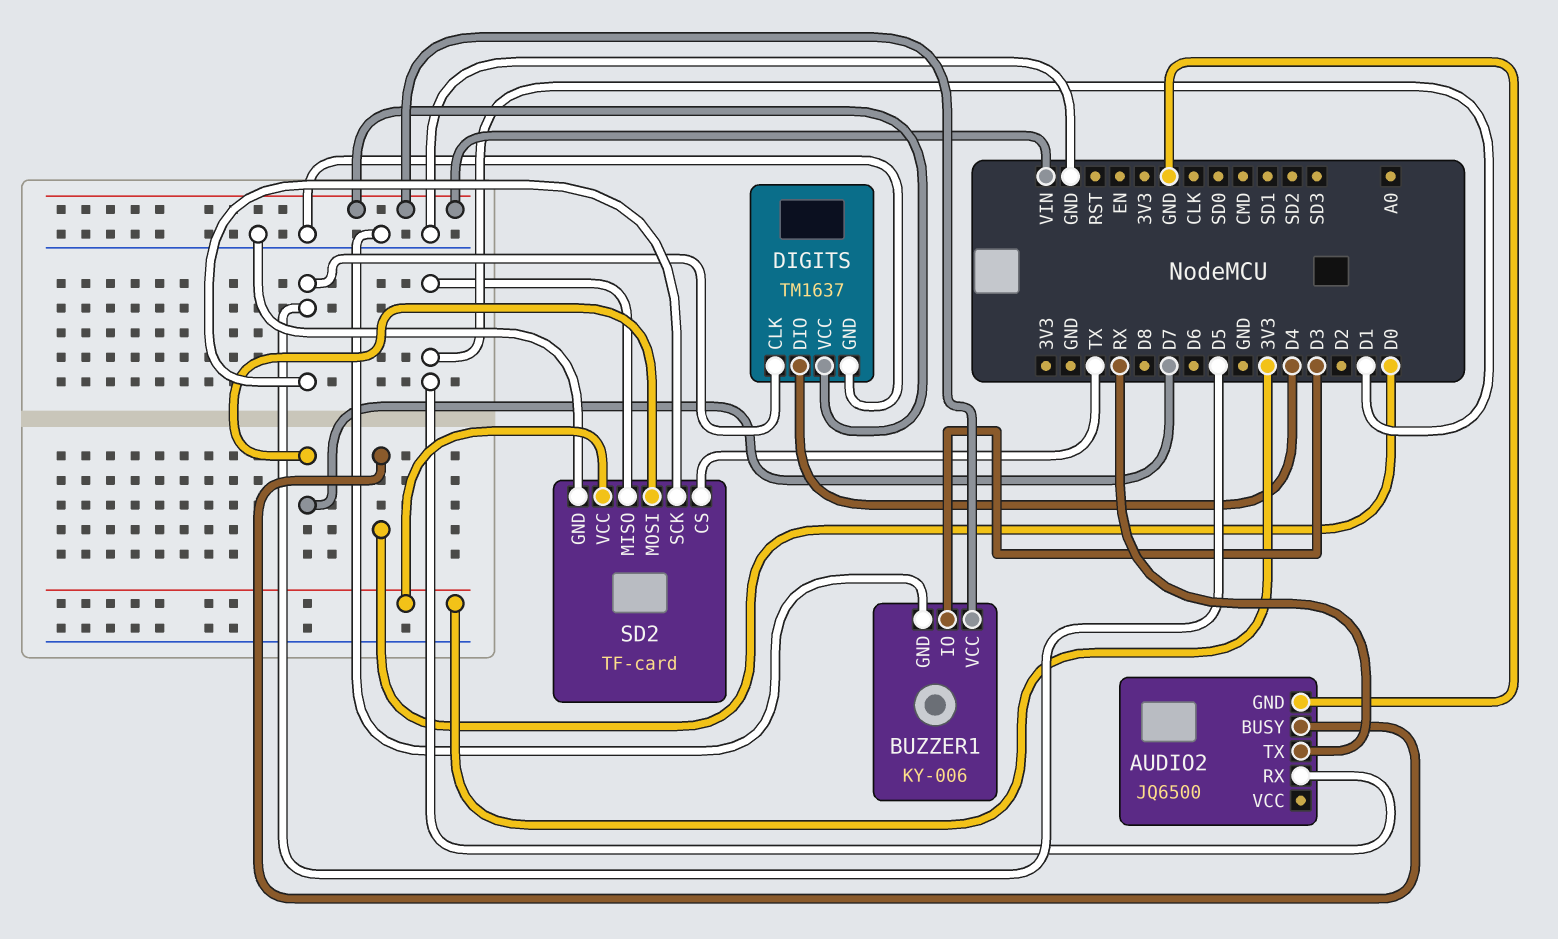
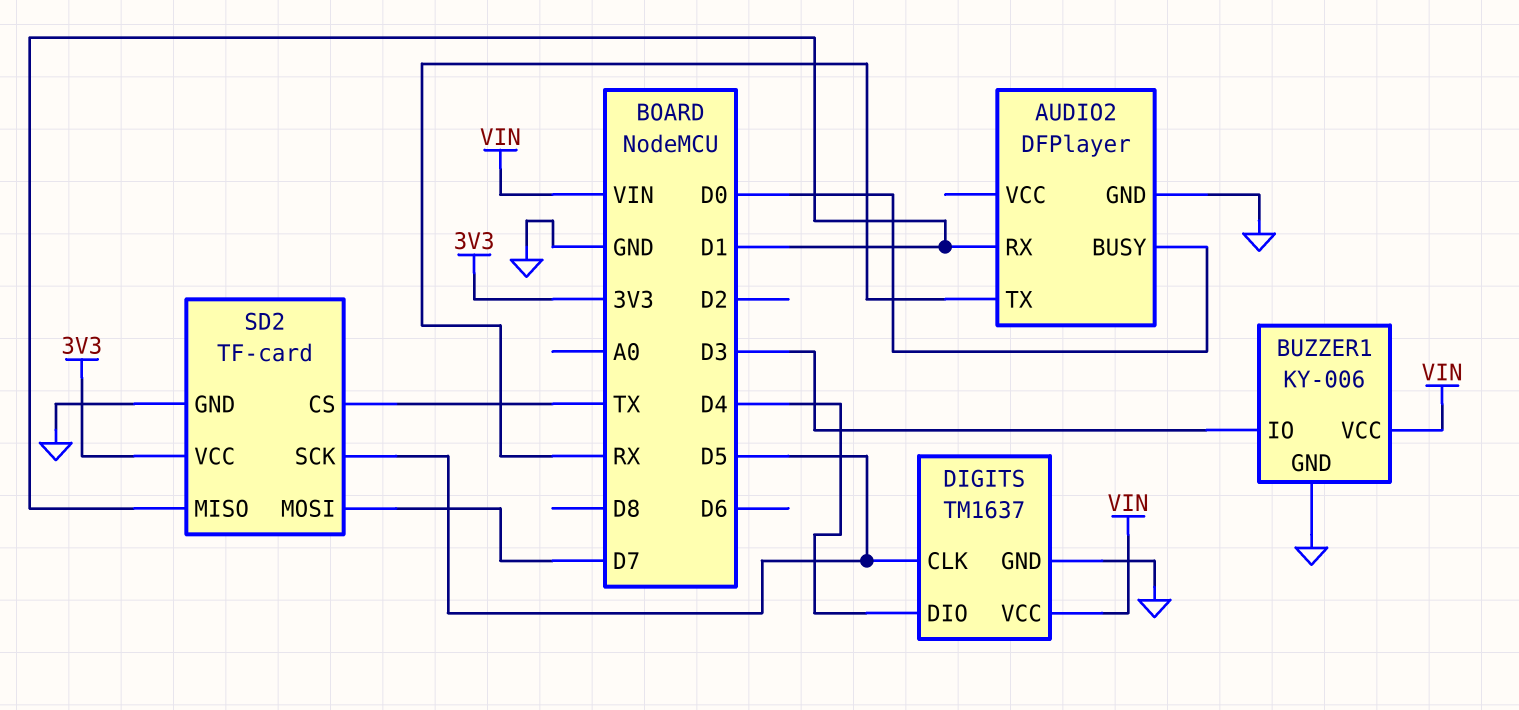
AUDIO2: JQ6500 -> DFPlayer

